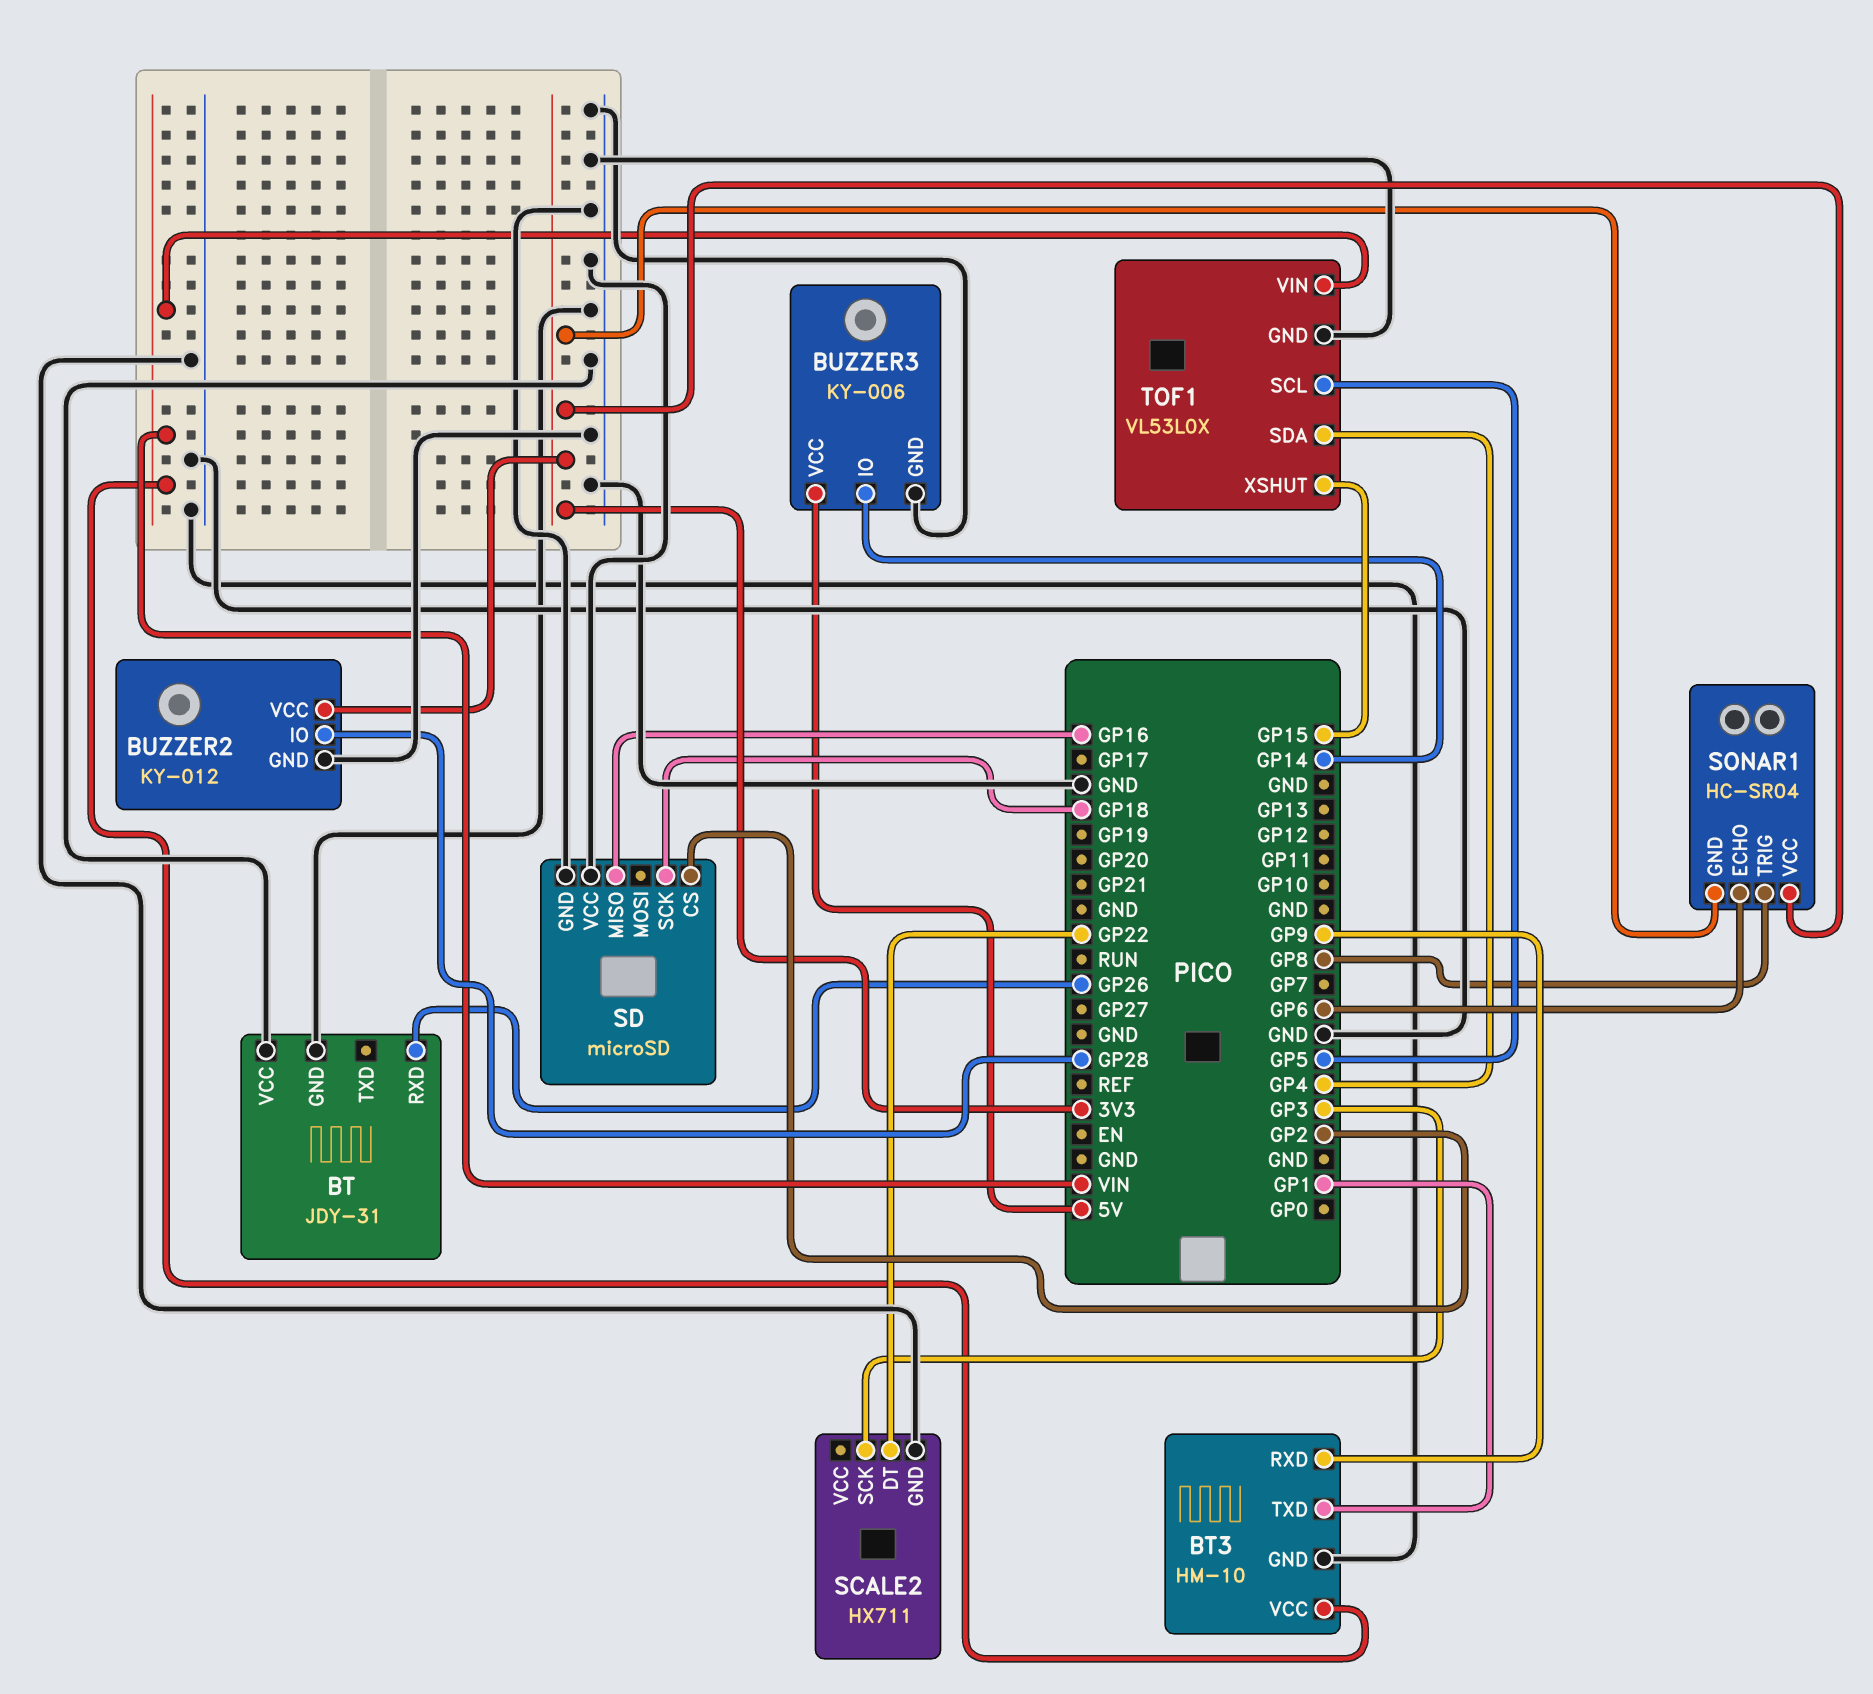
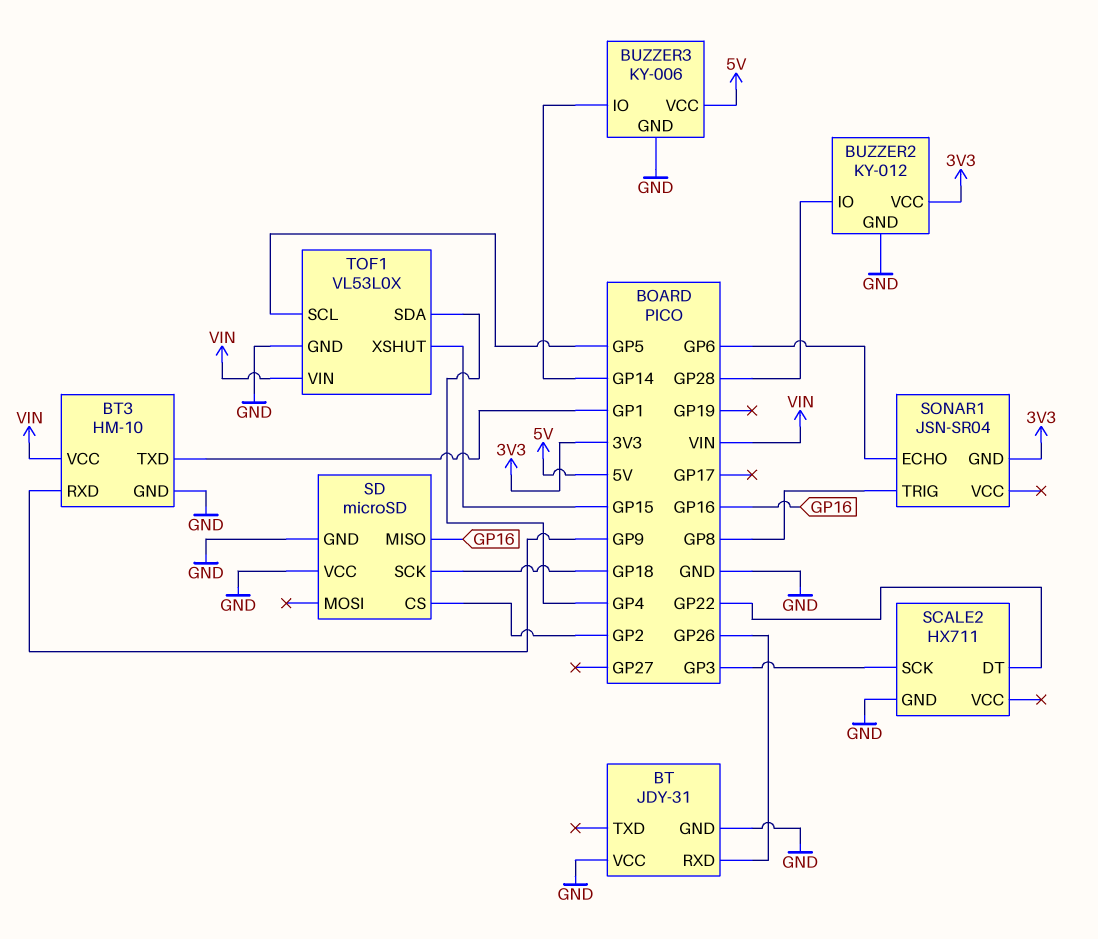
SONAR1: HC-SR04 -> JSN-SR04
SONAR1 pin VCC: 3V3 -> none

